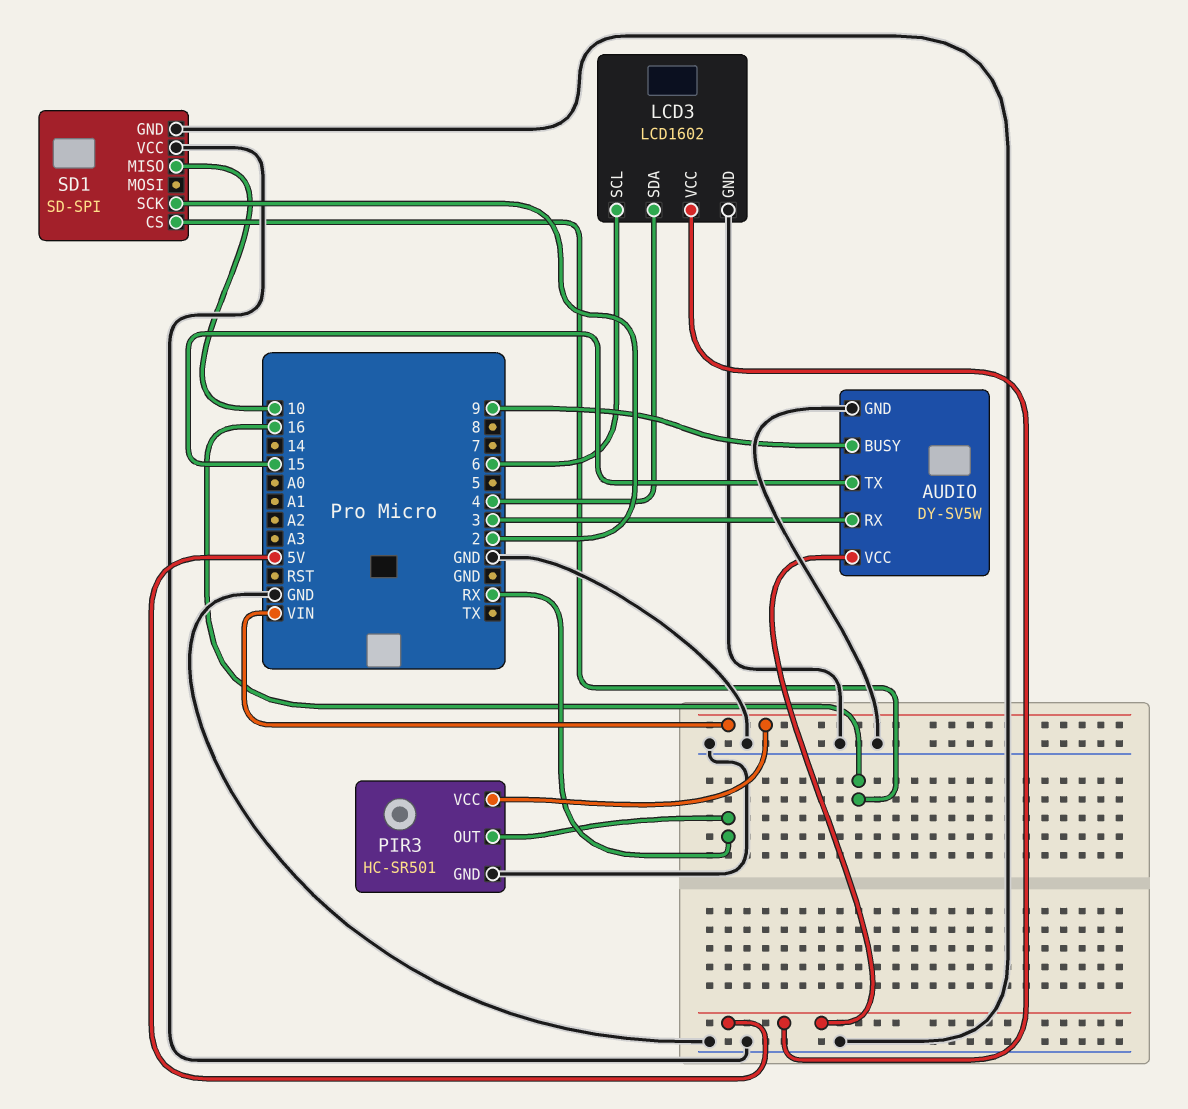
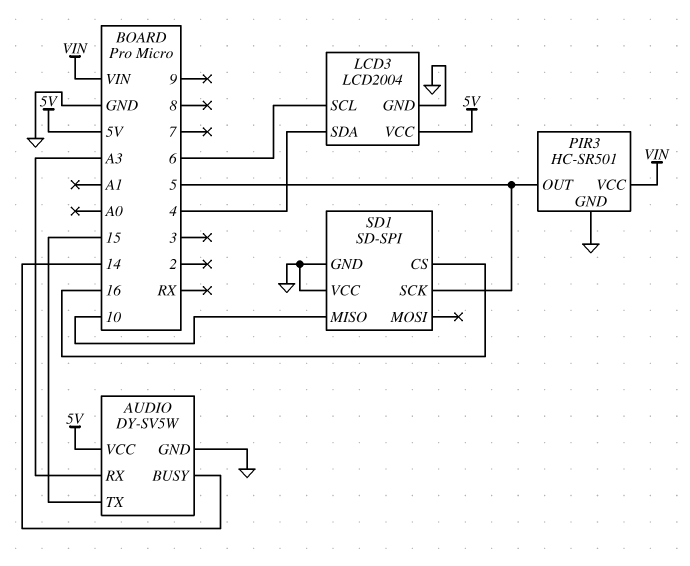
AUDIO pin BUSY: 9 -> 14
AUDIO pin RX: 3 -> A3
LCD3: LCD1602 -> LCD2004
PIR3 pin OUT: RX -> 5
SD1 pin SCK: 2 -> 5

